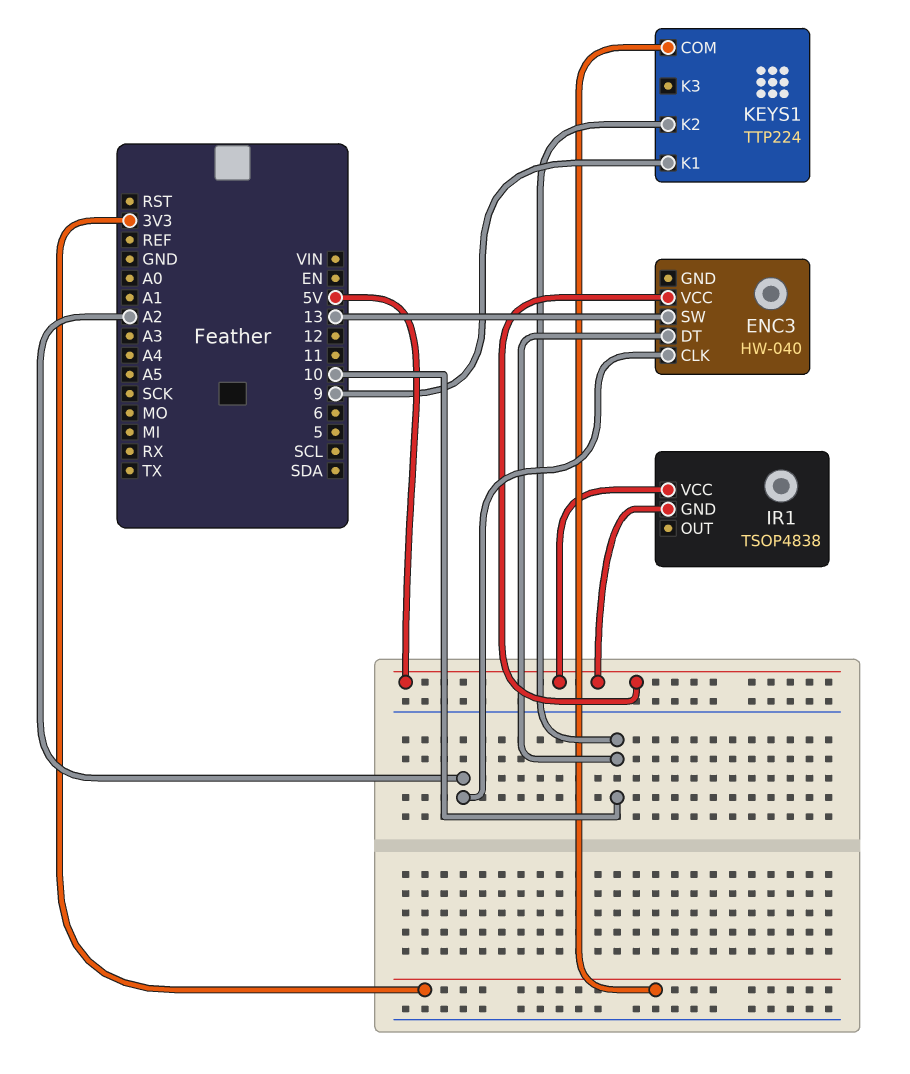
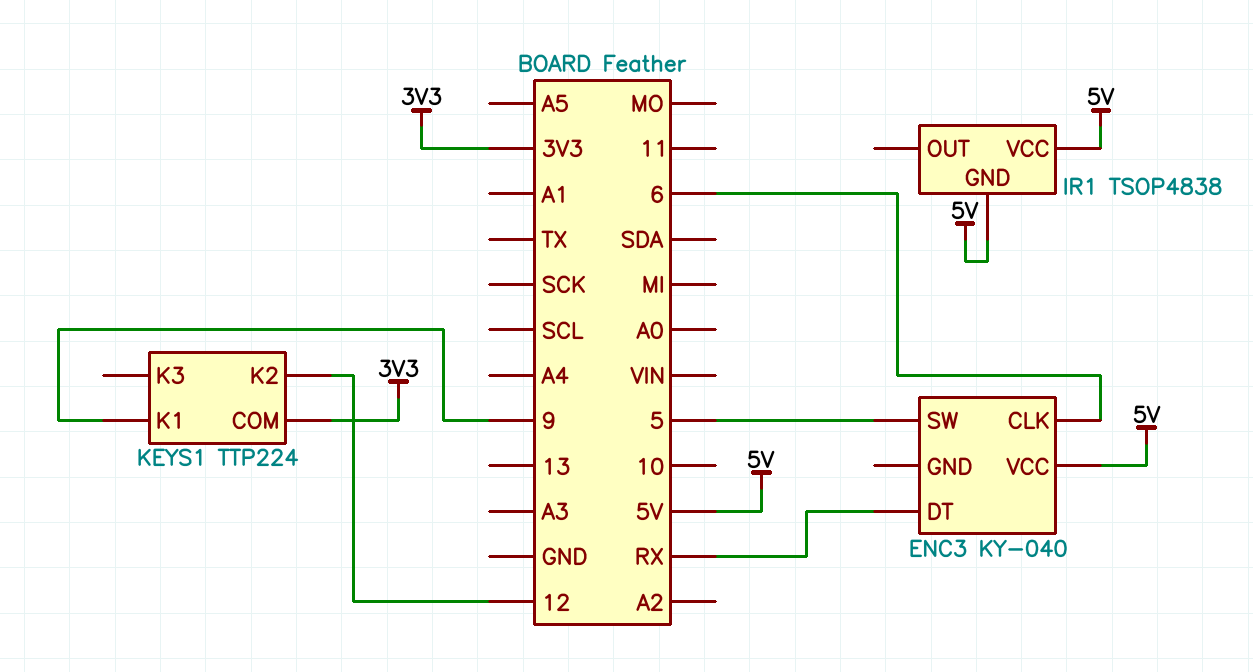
ENC3: HW-040 -> KY-040
ENC3 pin CLK: A2 -> 6
ENC3 pin DT: 10 -> RX
ENC3 pin SW: 13 -> 5
KEYS1 pin K2: 10 -> 12

